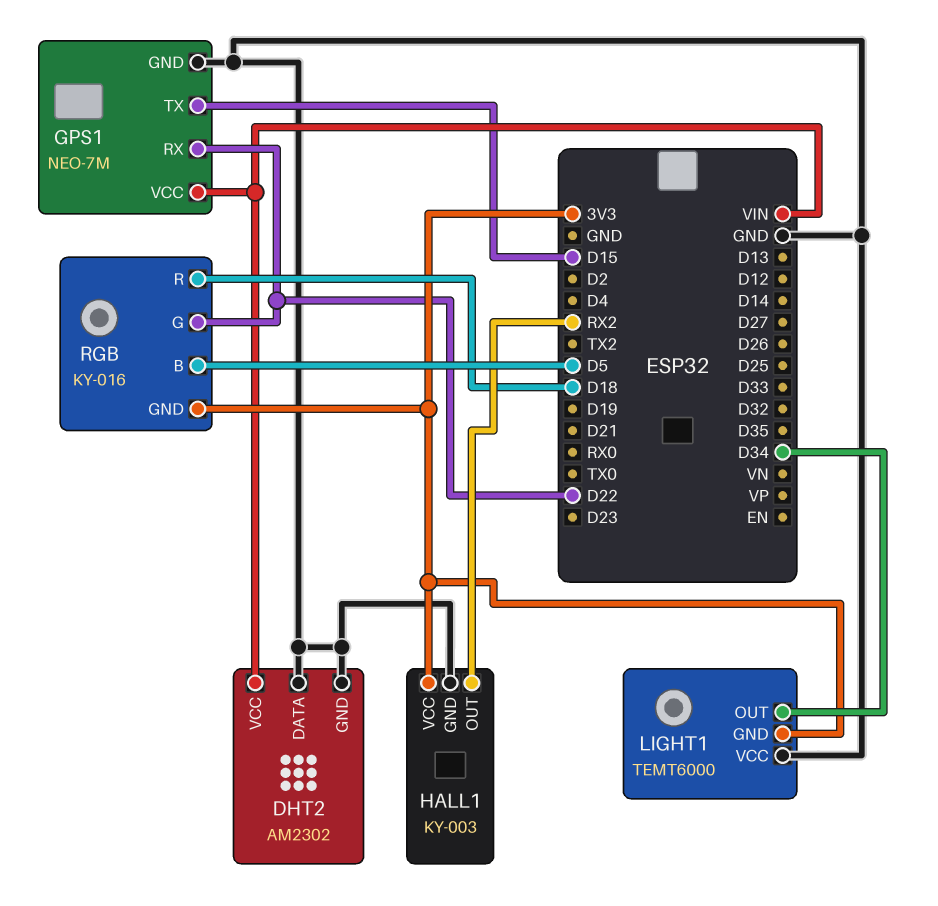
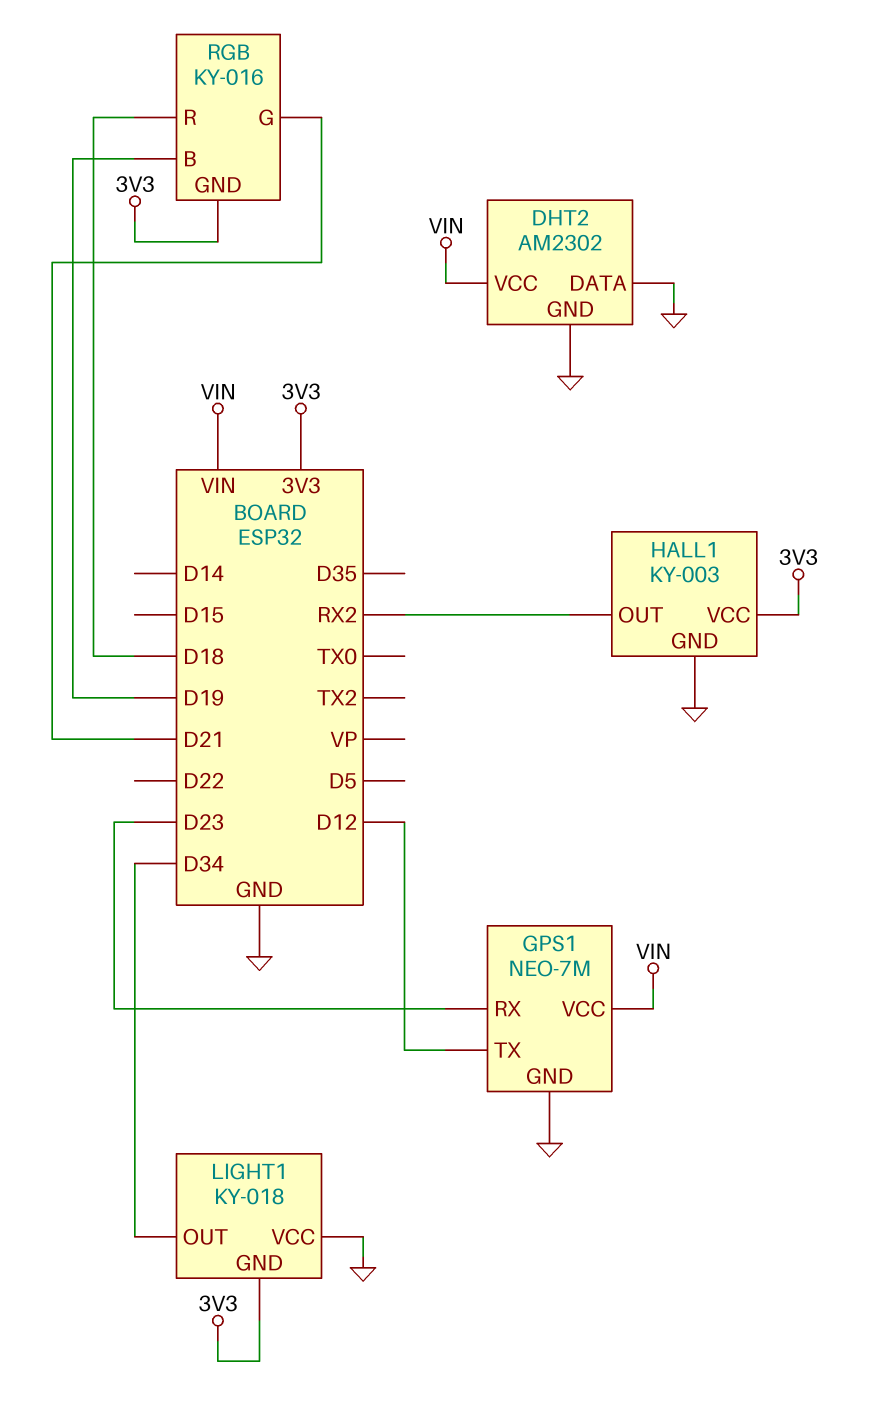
GPS1 pin RX: D22 -> D23
GPS1 pin TX: D15 -> D12
LIGHT1: TEMT6000 -> KY-018
RGB pin B: D5 -> D19
RGB pin G: D22 -> D21

